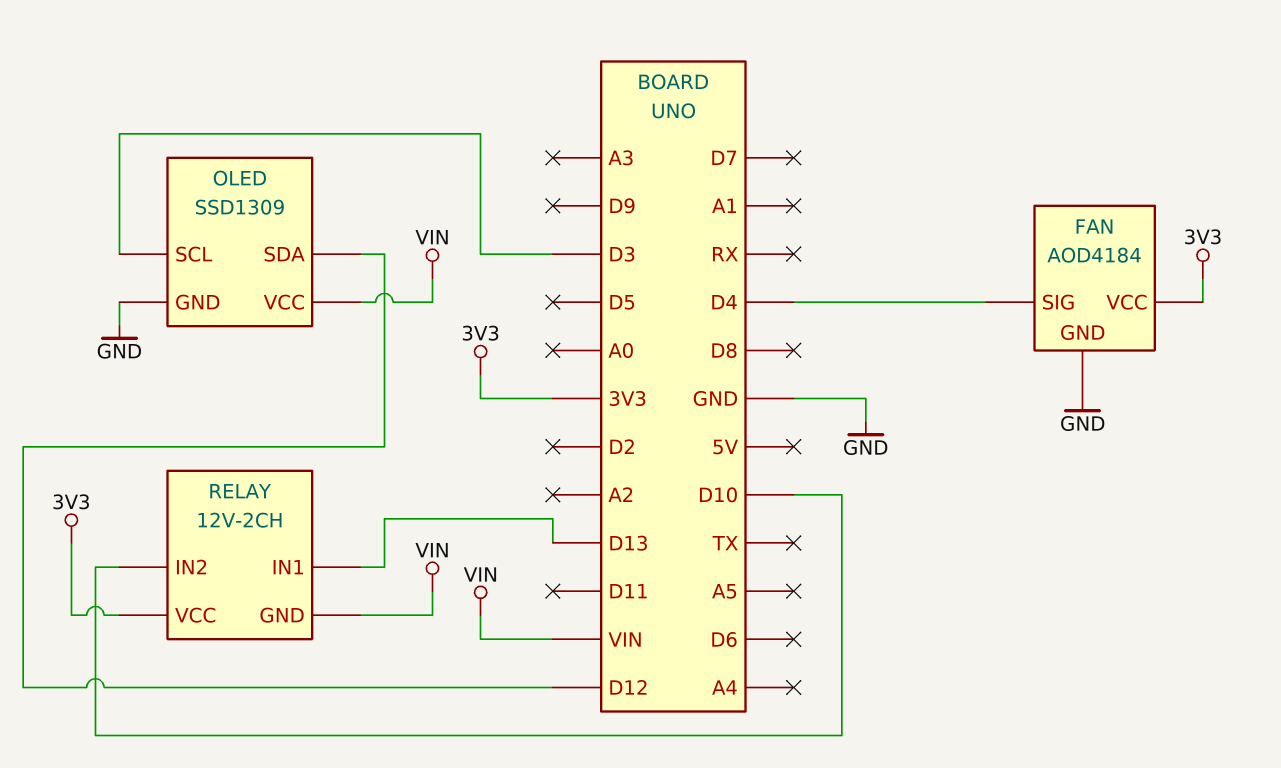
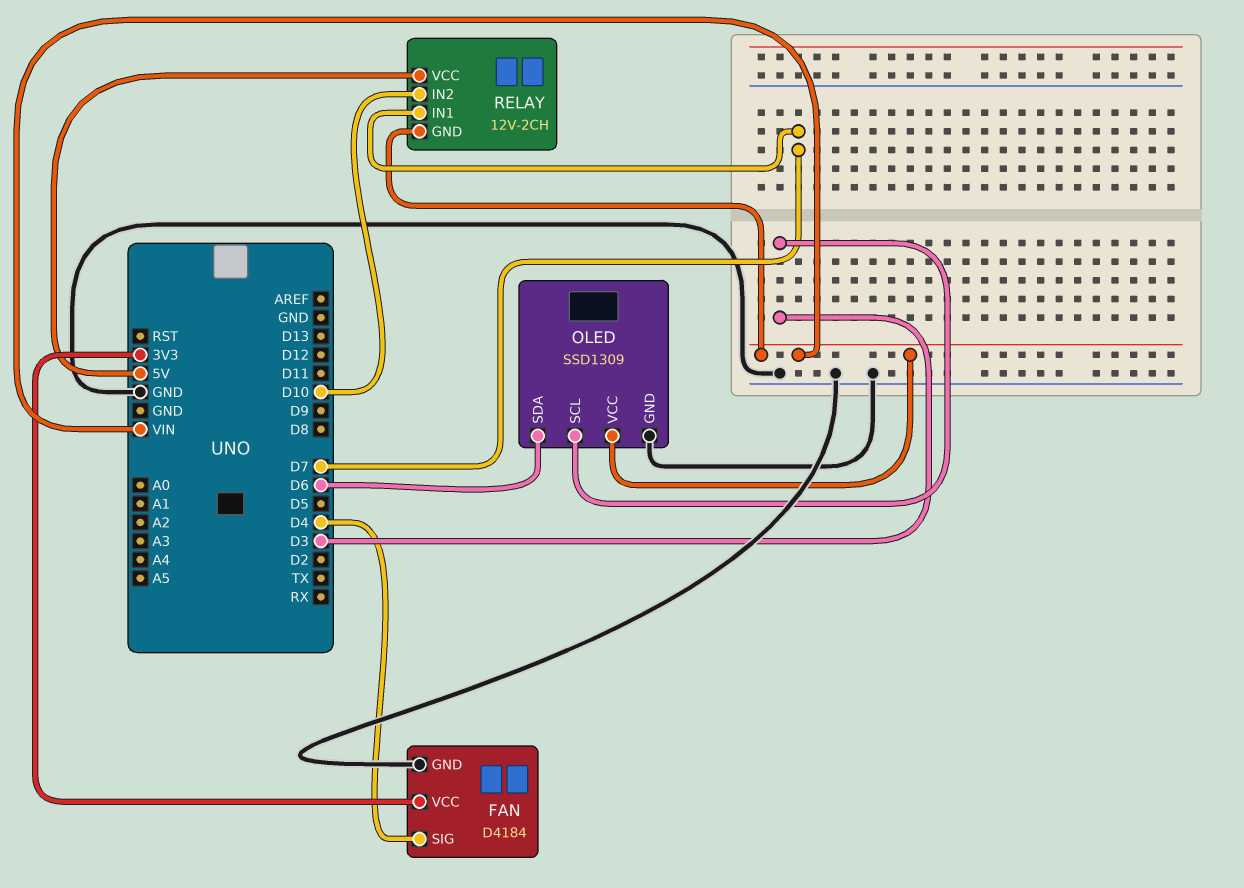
FAN: AOD4184 -> D4184
OLED pin SDA: D12 -> D6
RELAY pin IN1: D13 -> D7
RELAY pin VCC: 3V3 -> 5V

